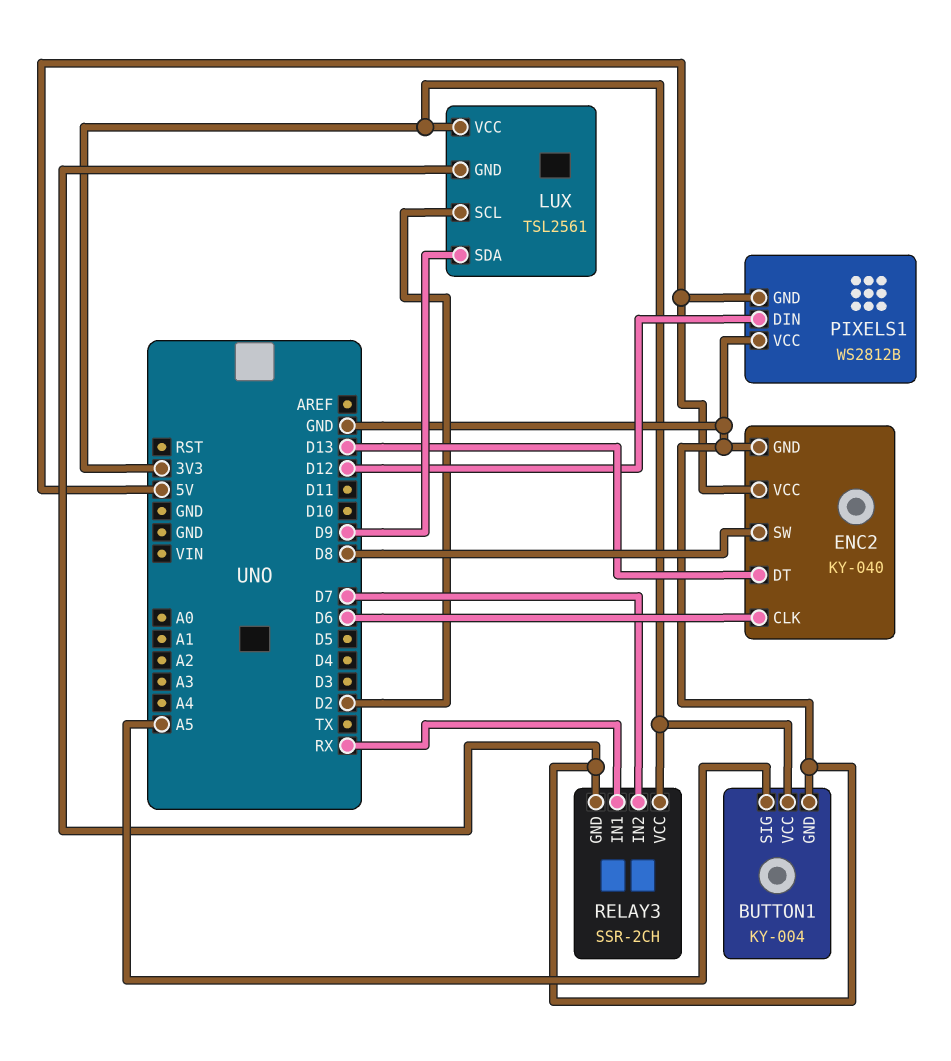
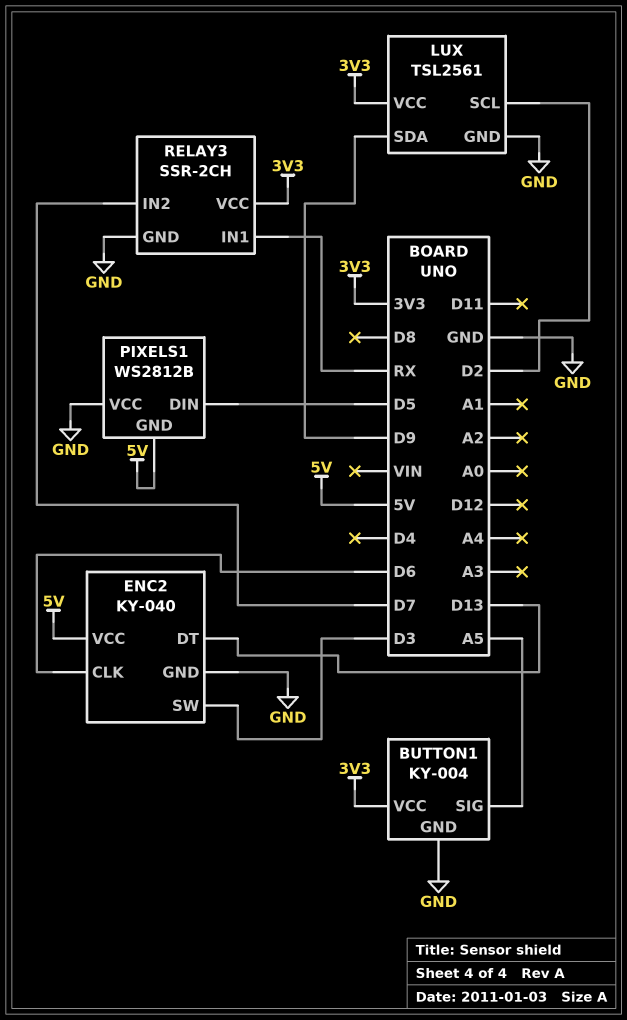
ENC2 pin SW: D8 -> D3
PIXELS1 pin DIN: D12 -> D5

